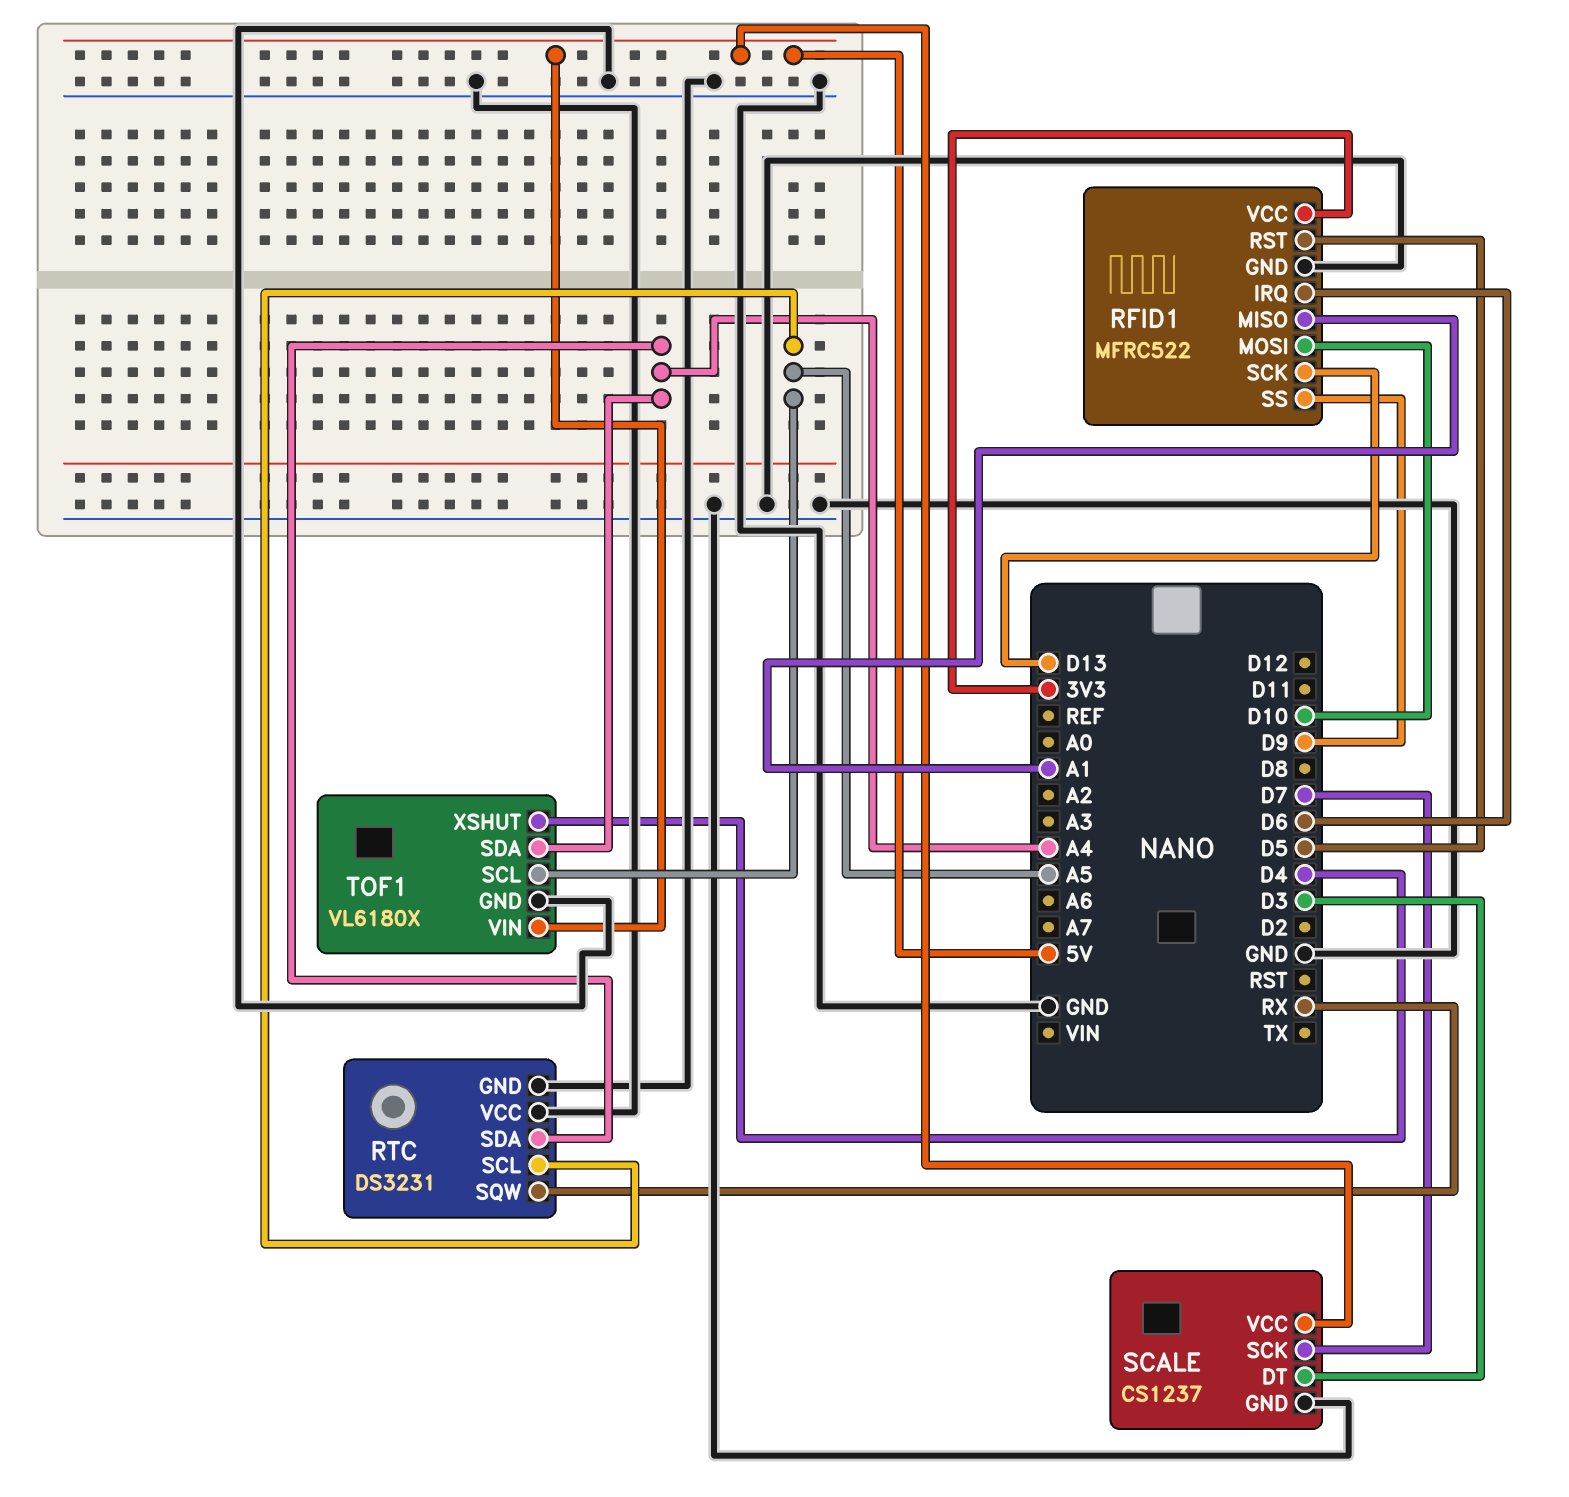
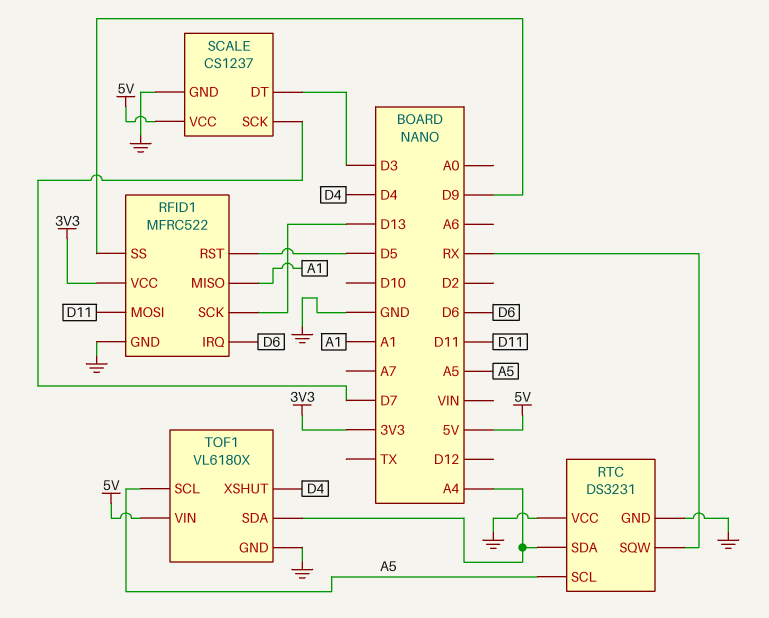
RFID1 pin MOSI: D10 -> D11

